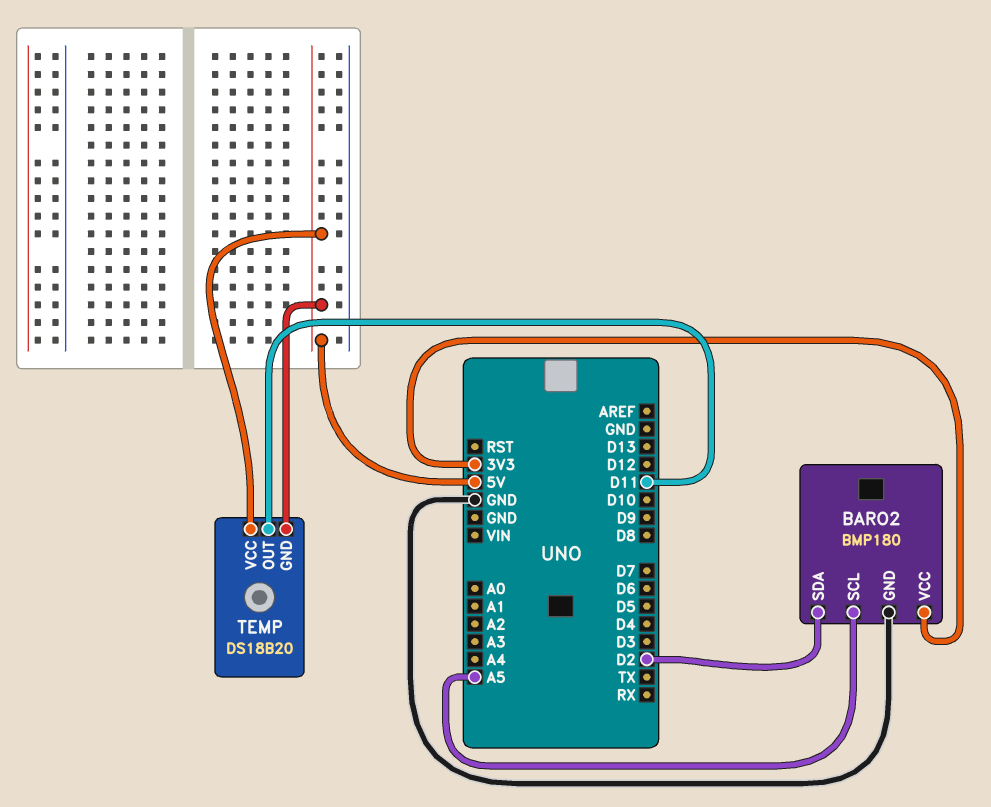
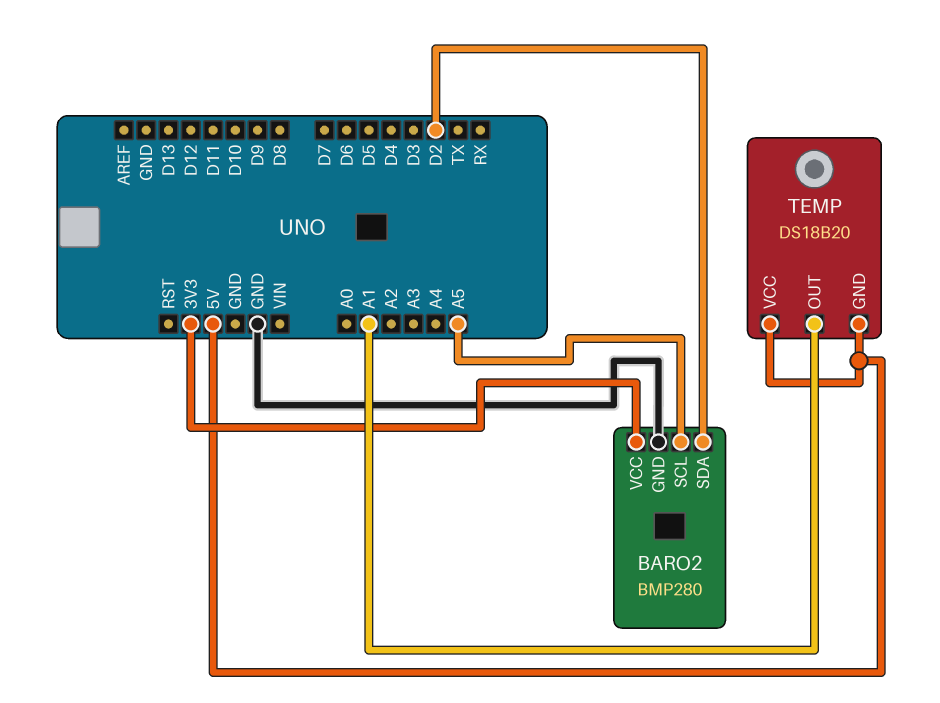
BARO2: BMP180 -> BMP280
TEMP pin OUT: D11 -> A1

